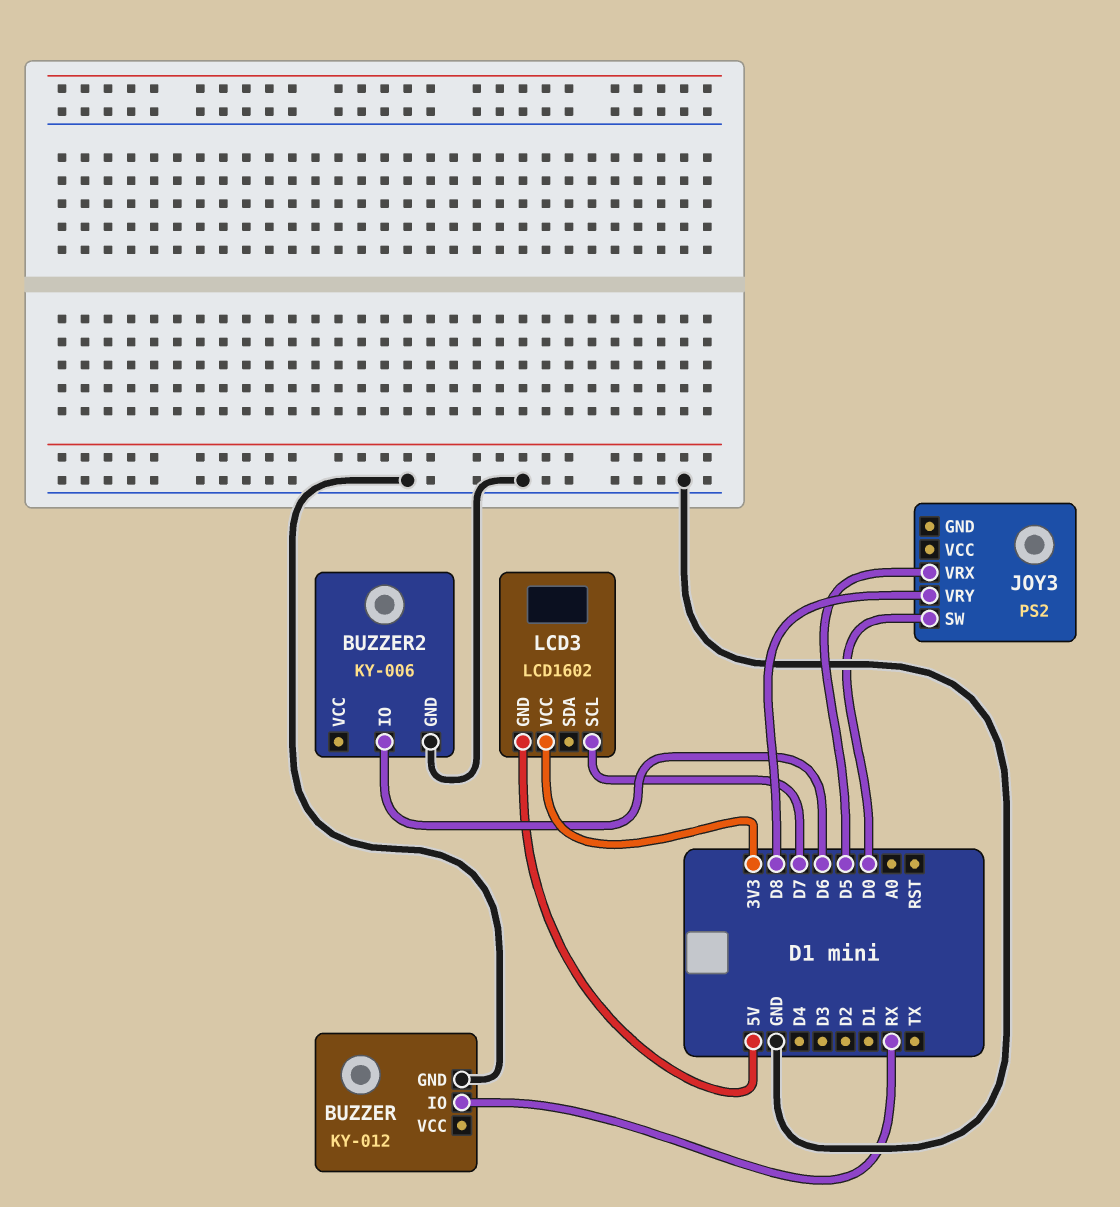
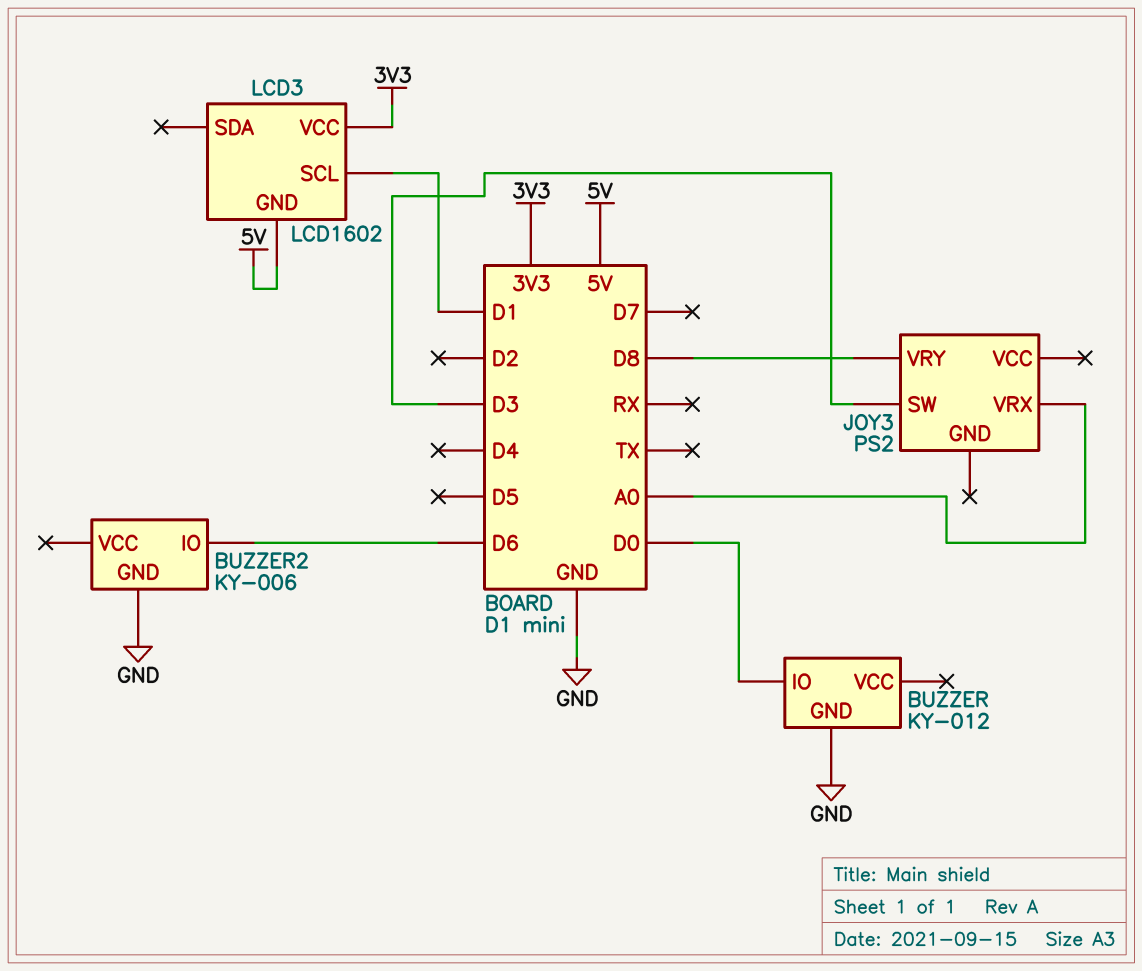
BUZZER pin IO: RX -> D0
JOY3 pin SW: D0 -> D3
JOY3 pin VRX: D5 -> A0
LCD3 pin SCL: D7 -> D1

